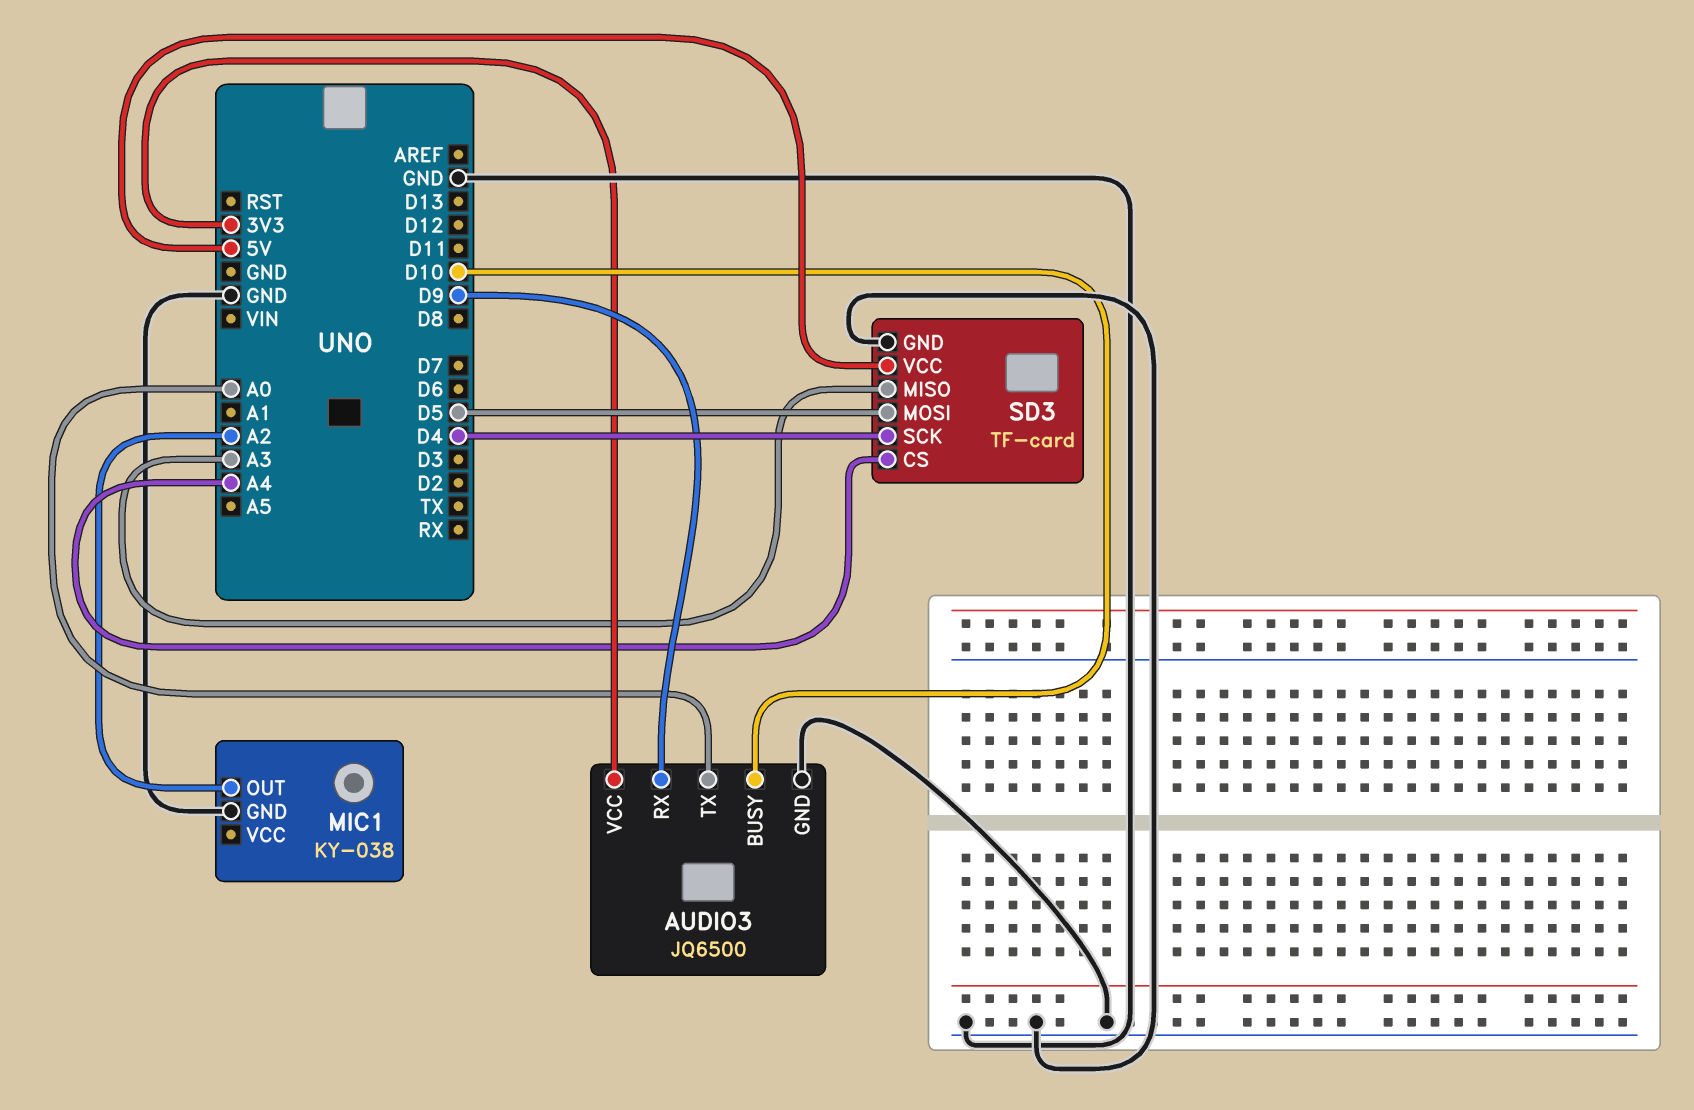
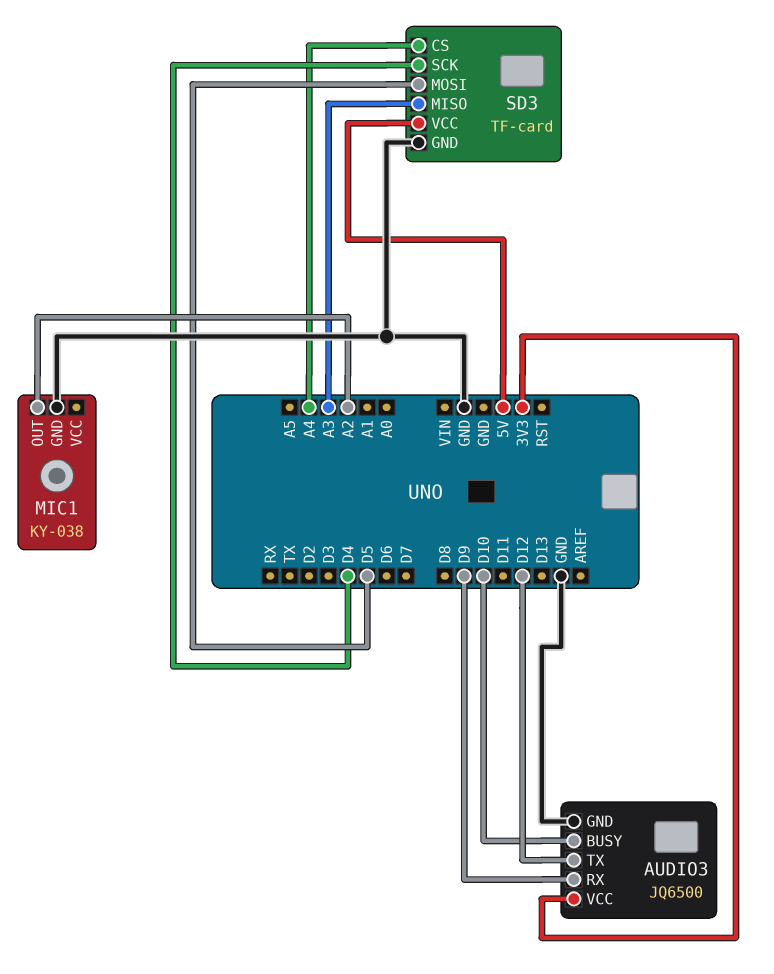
AUDIO3 pin TX: A0 -> D12

